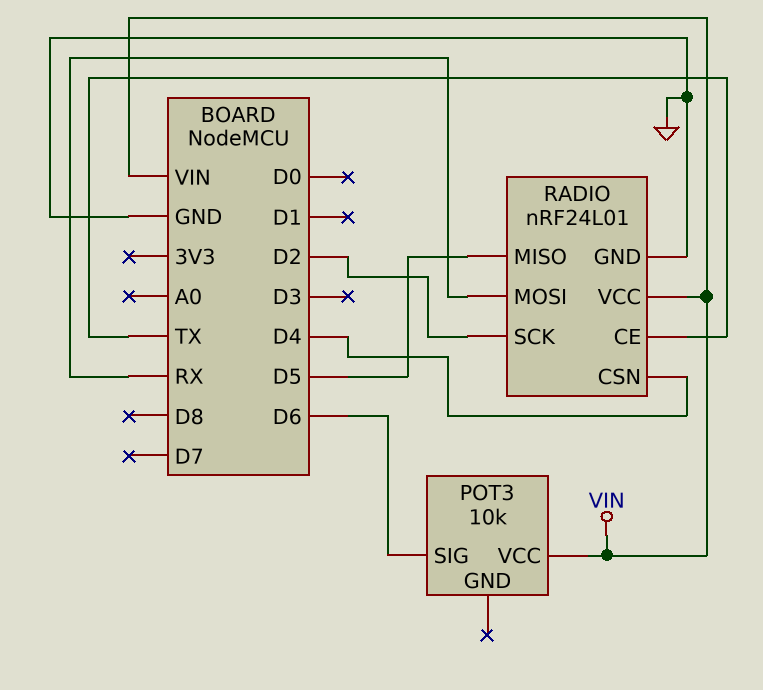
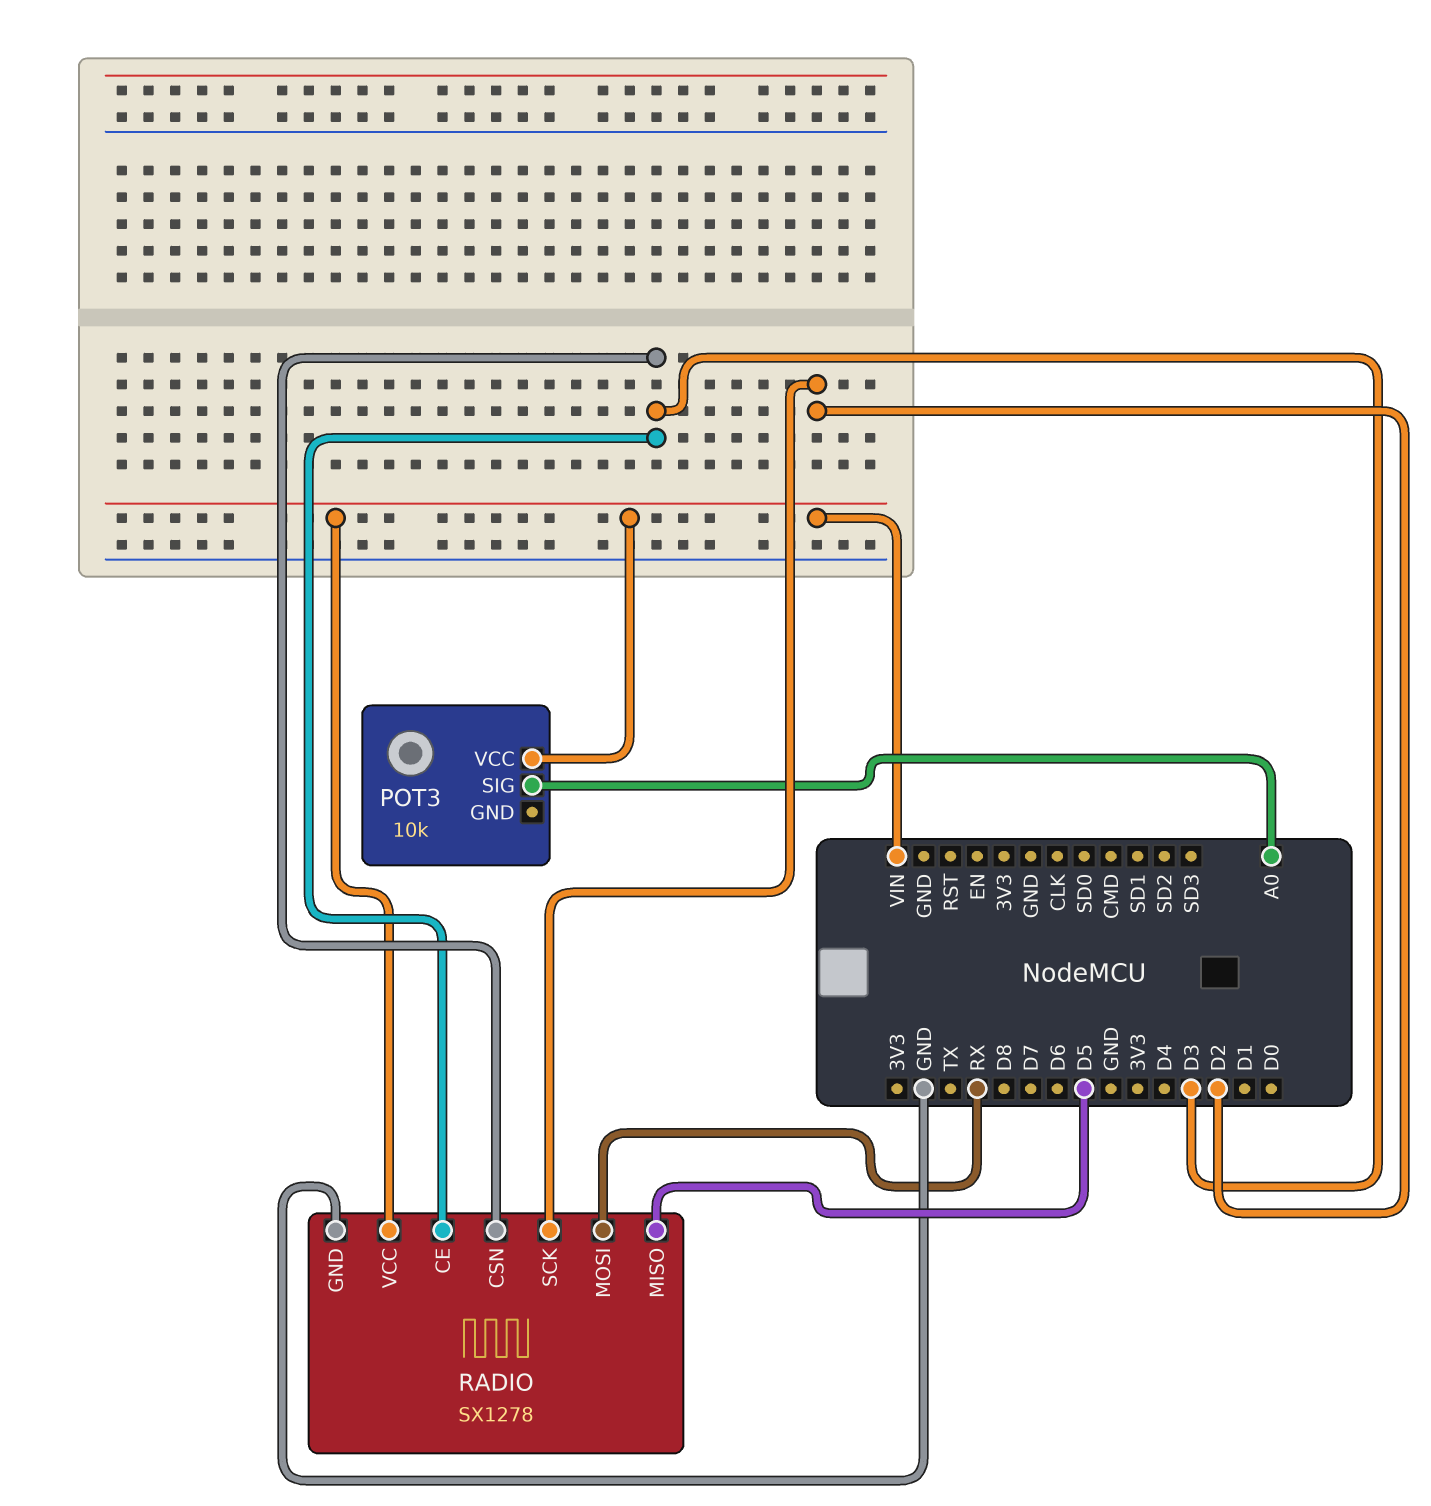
POT3 pin SIG: D6 -> A0
RADIO: nRF24L01 -> SX1278
RADIO pin CE: TX -> D3
RADIO pin CSN: D4 -> D3

